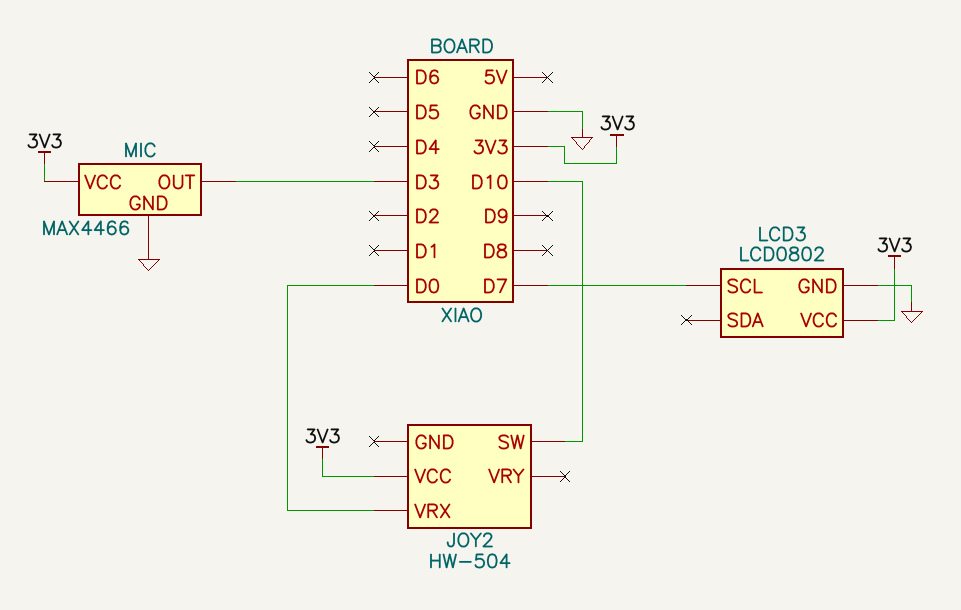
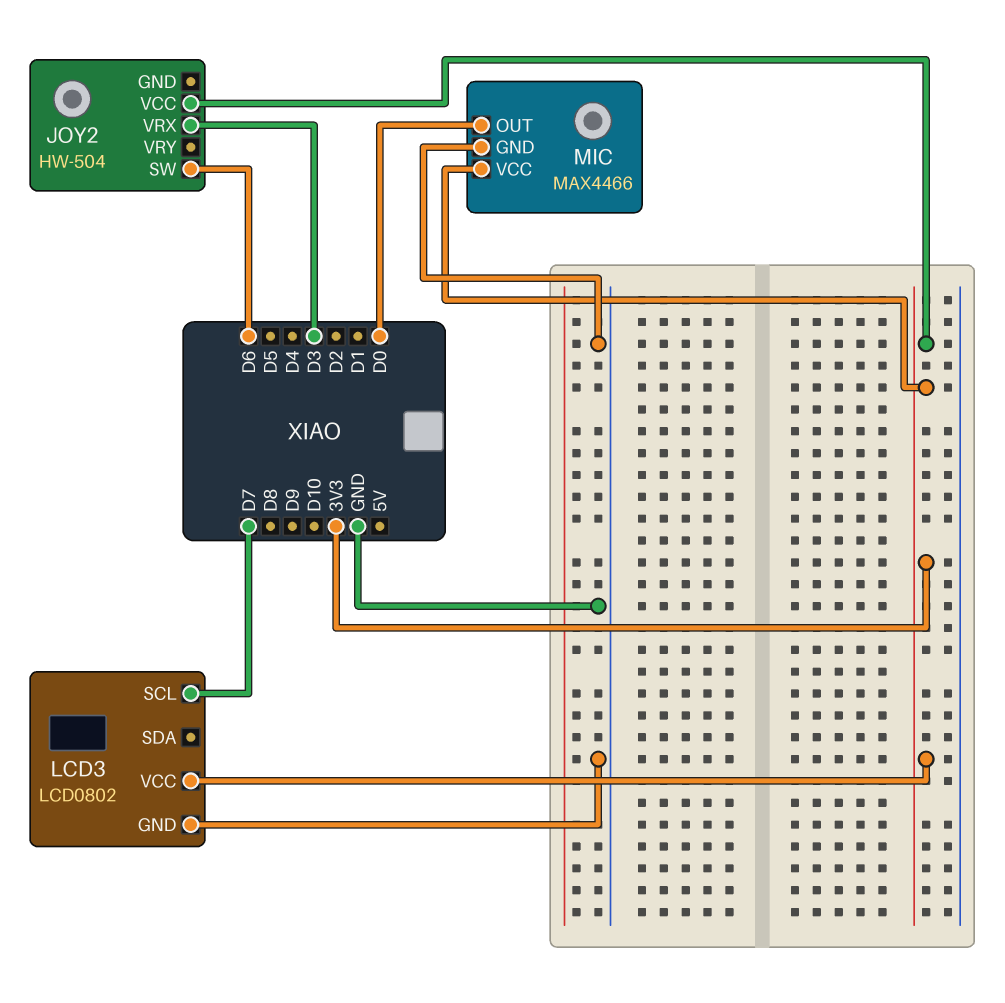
JOY2 pin SW: D10 -> D6
JOY2 pin VRX: D0 -> D3
MIC pin OUT: D3 -> D0

